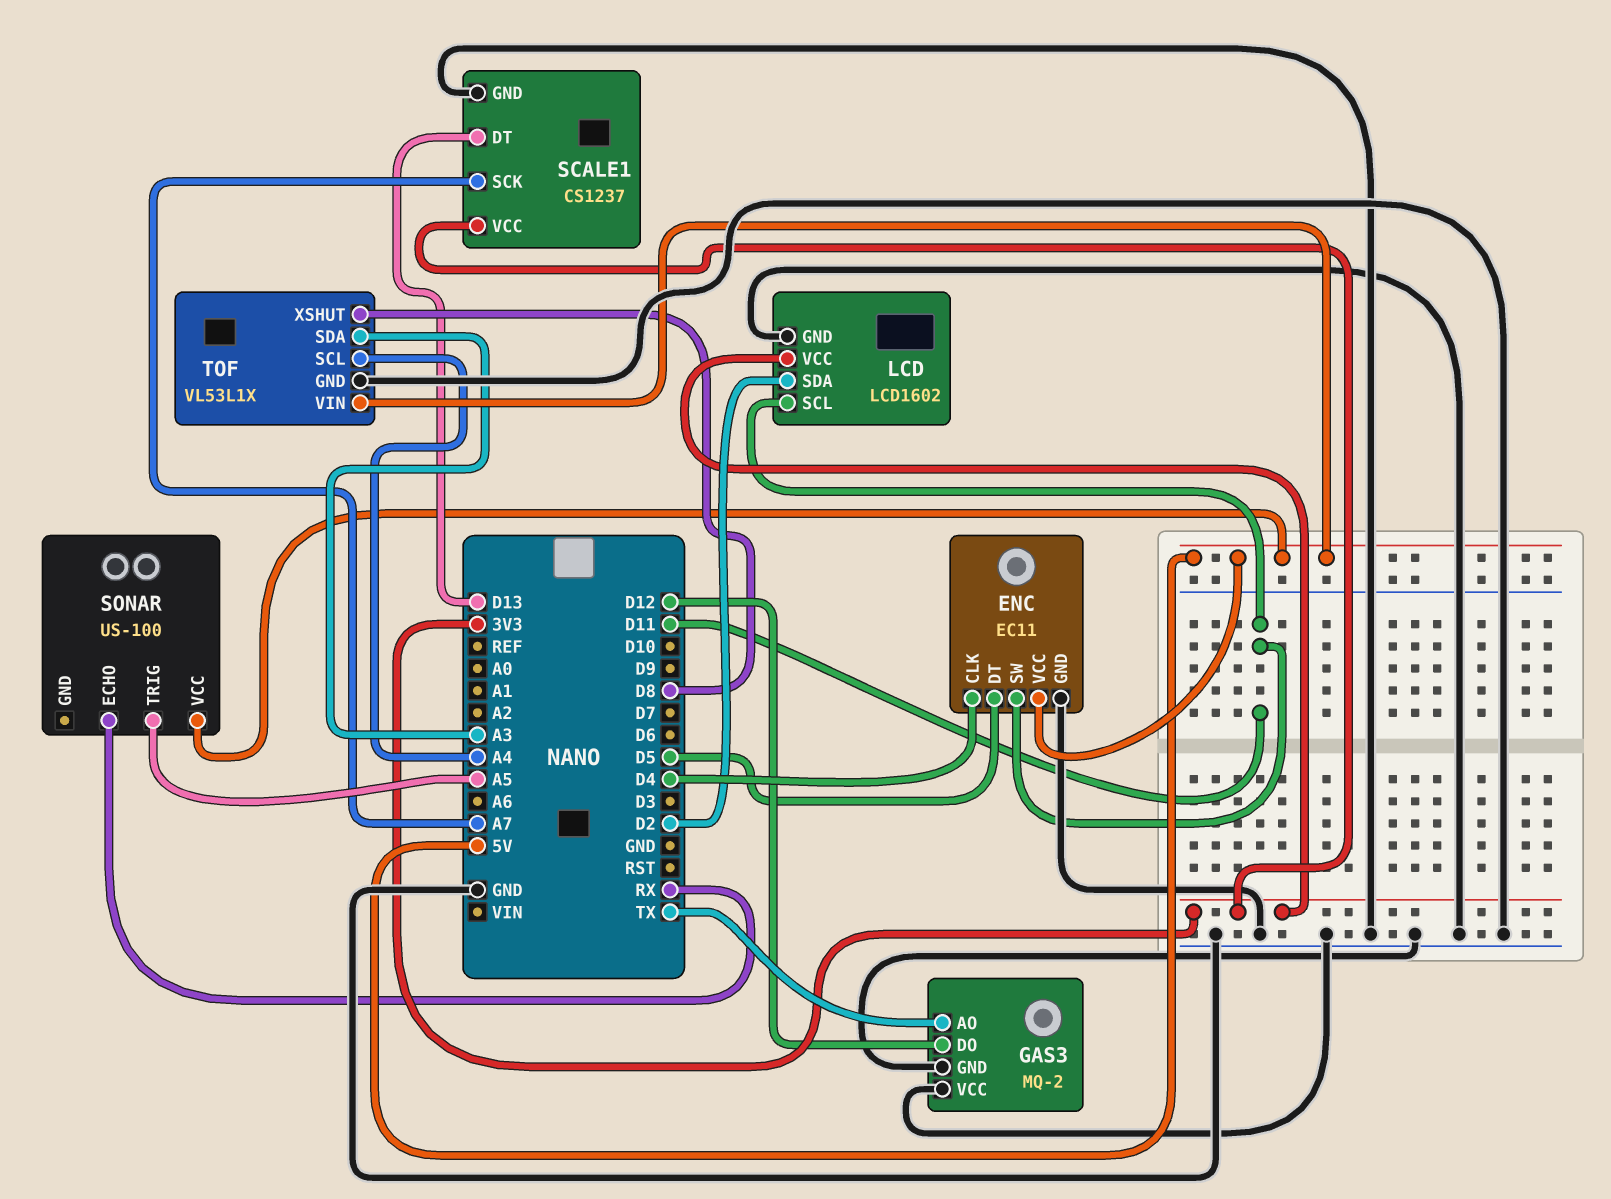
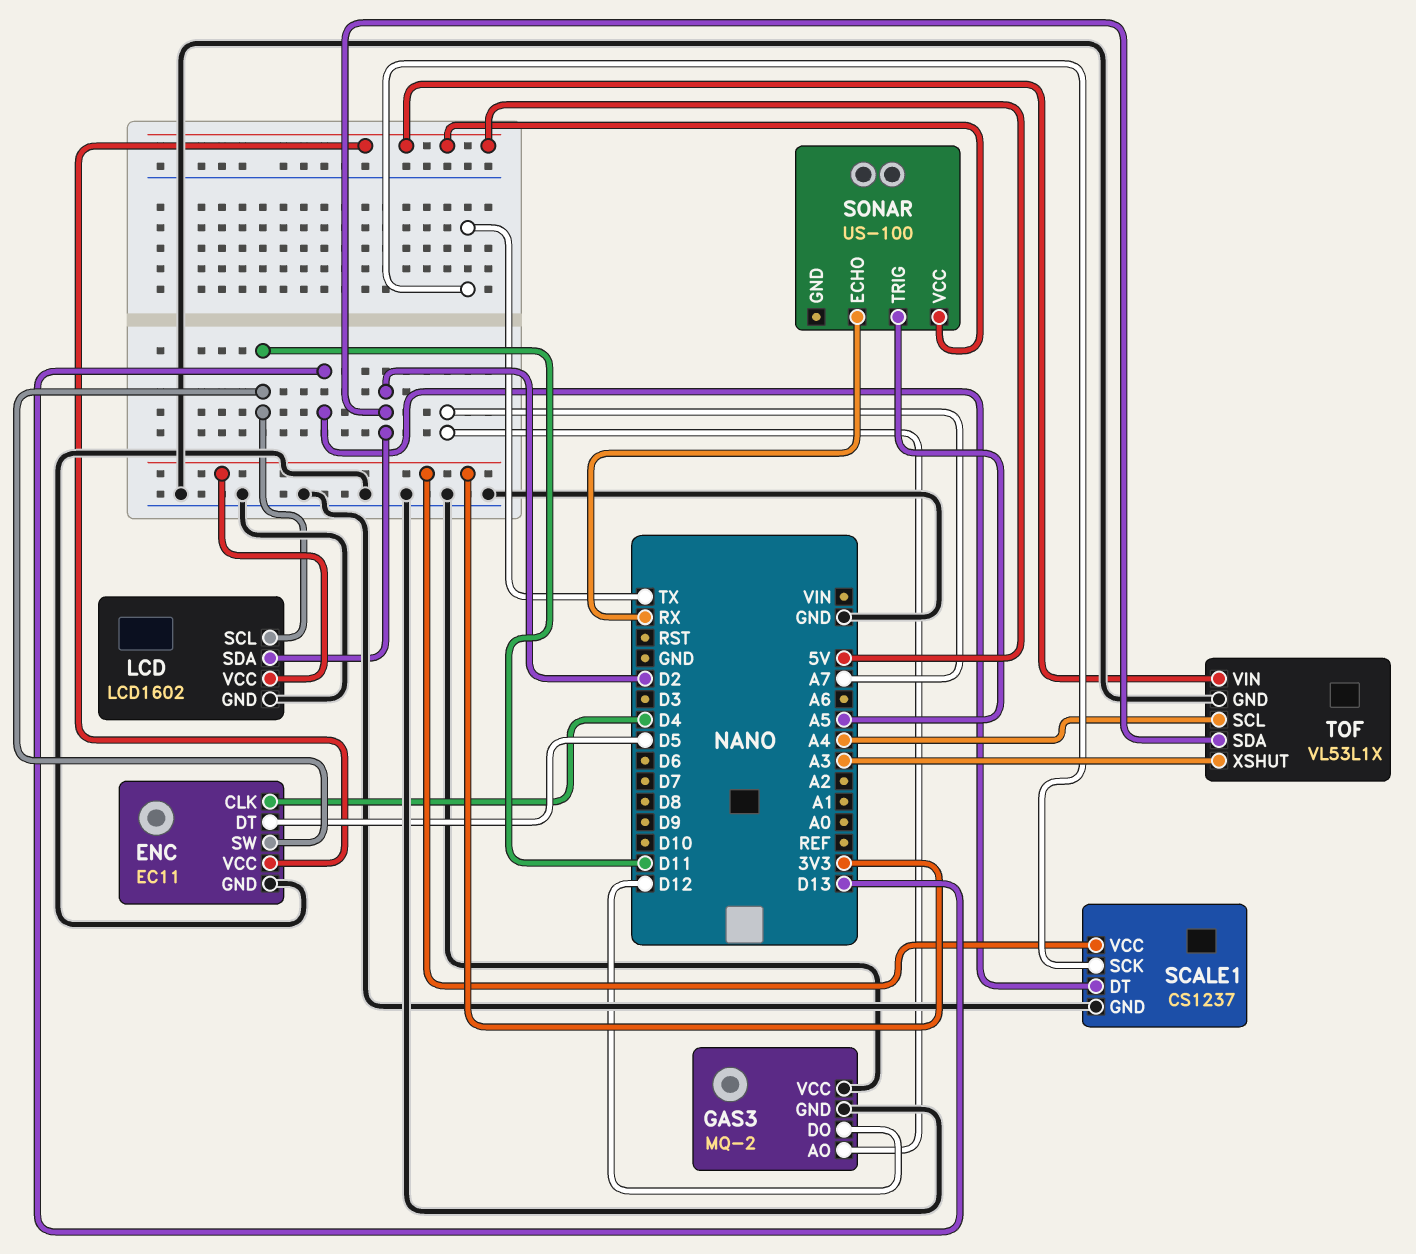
GAS3 pin AO: TX -> A7
SCALE1 pin SCK: A7 -> TX
TOF pin SDA: A3 -> D2
TOF pin XSHUT: D8 -> A3

